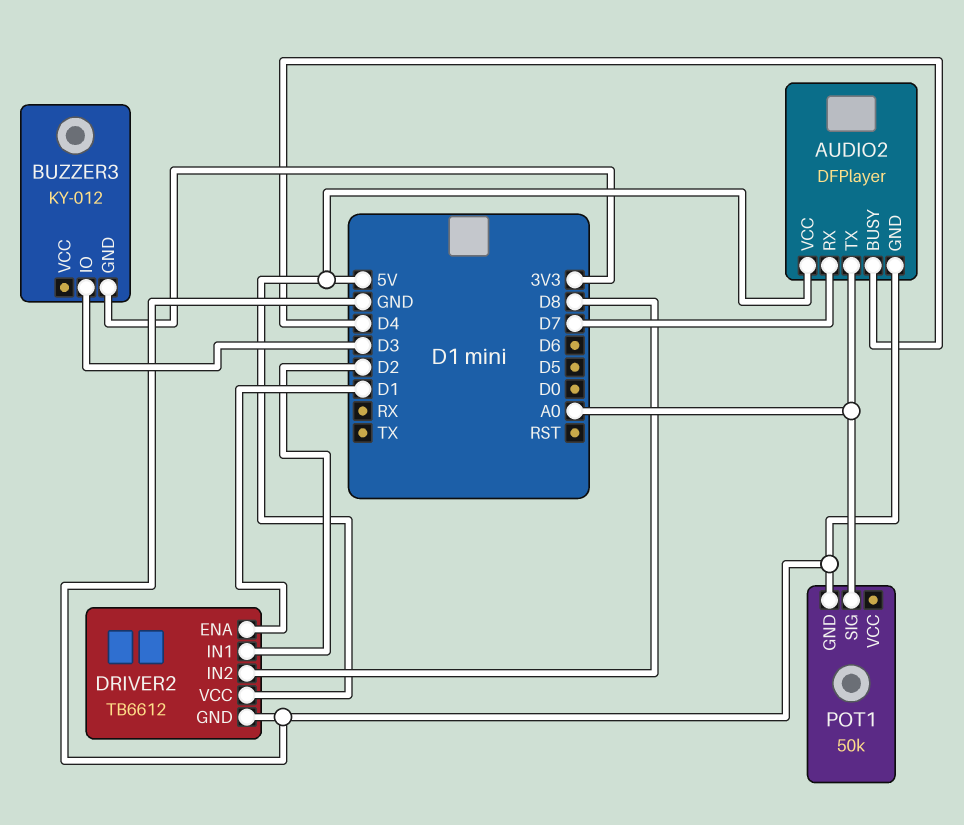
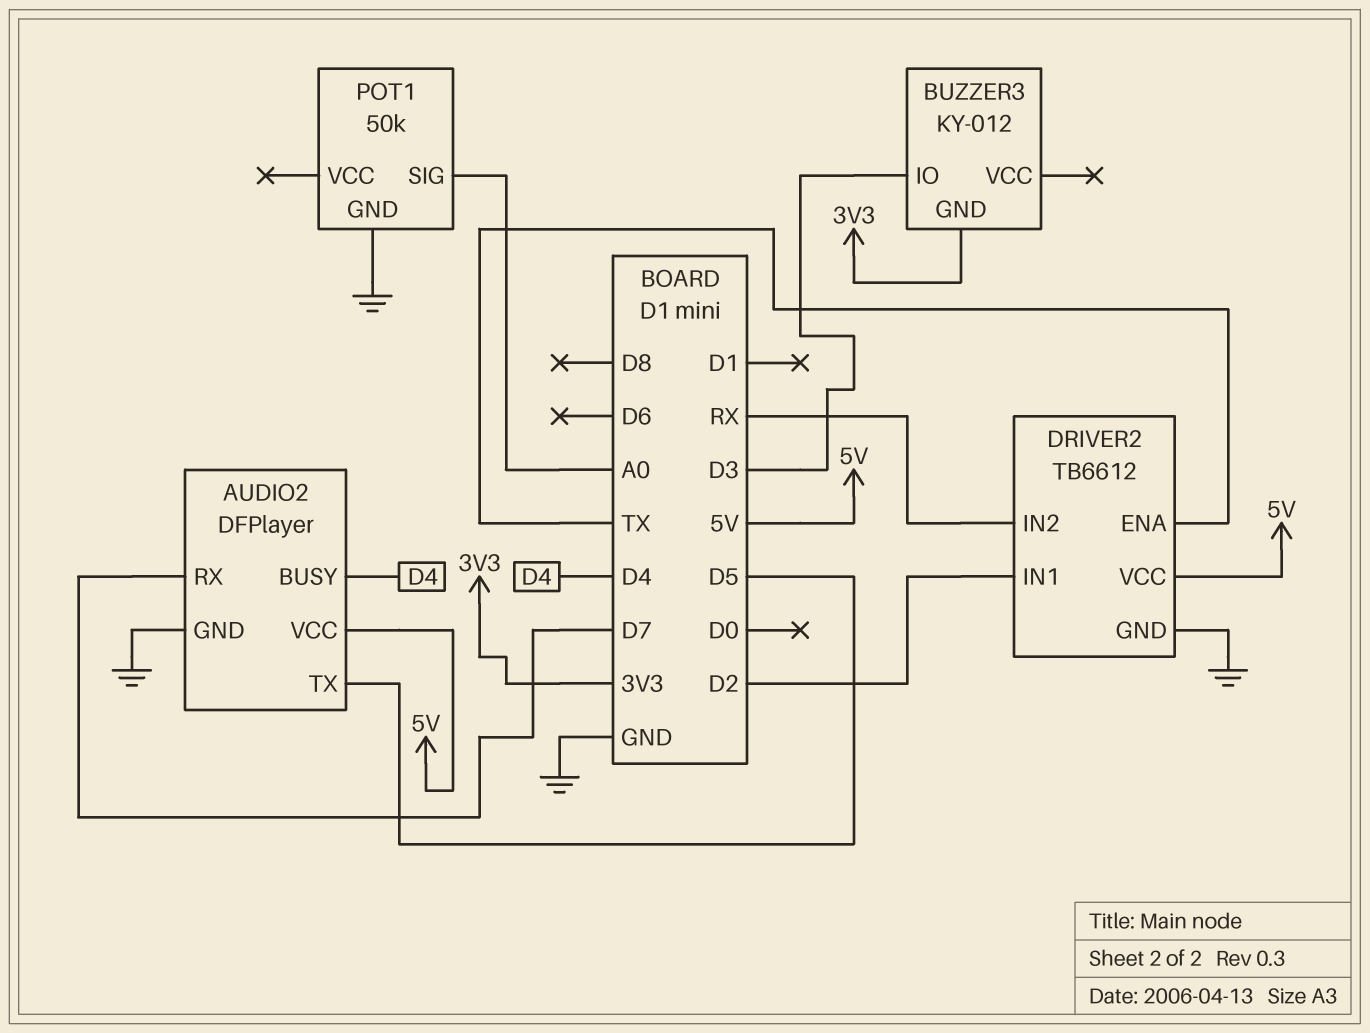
AUDIO2 pin TX: A0 -> D5
DRIVER2 pin ENA: D1 -> TX
DRIVER2 pin IN2: D8 -> RX

